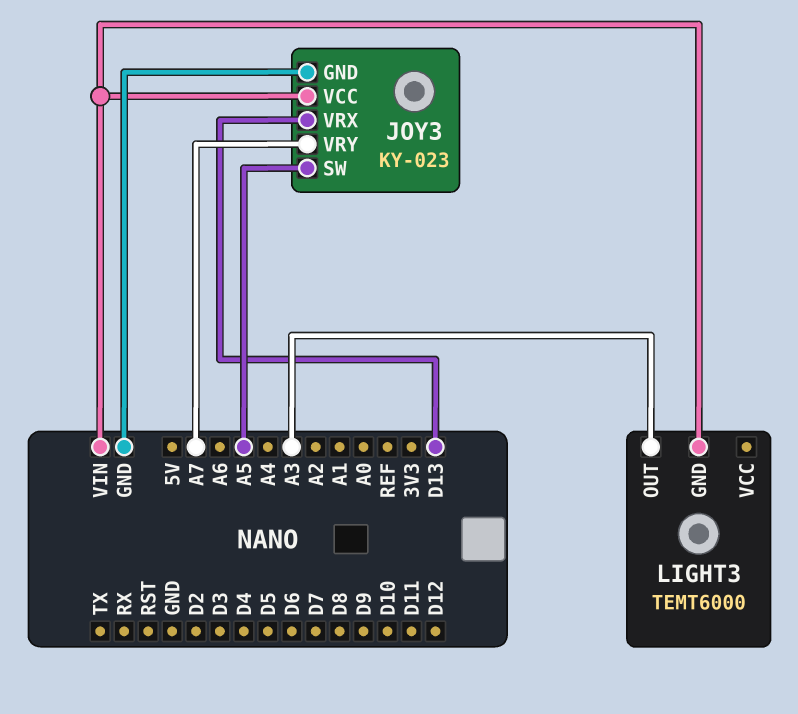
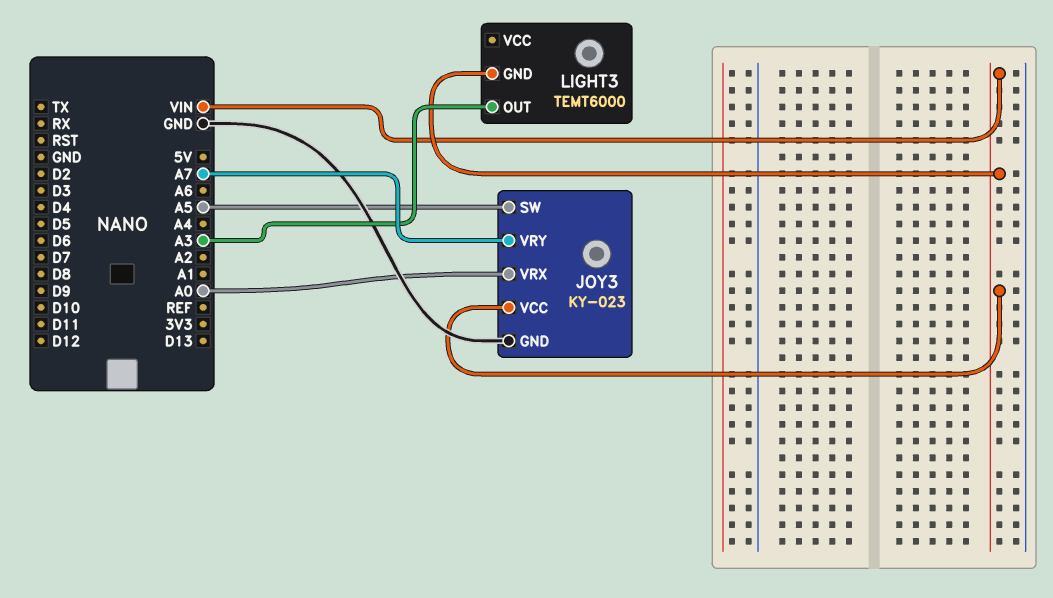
JOY3 pin VRX: D13 -> A0

